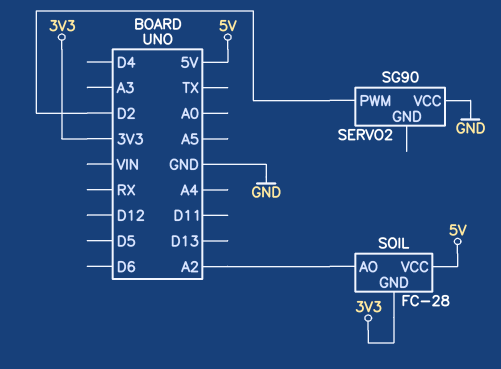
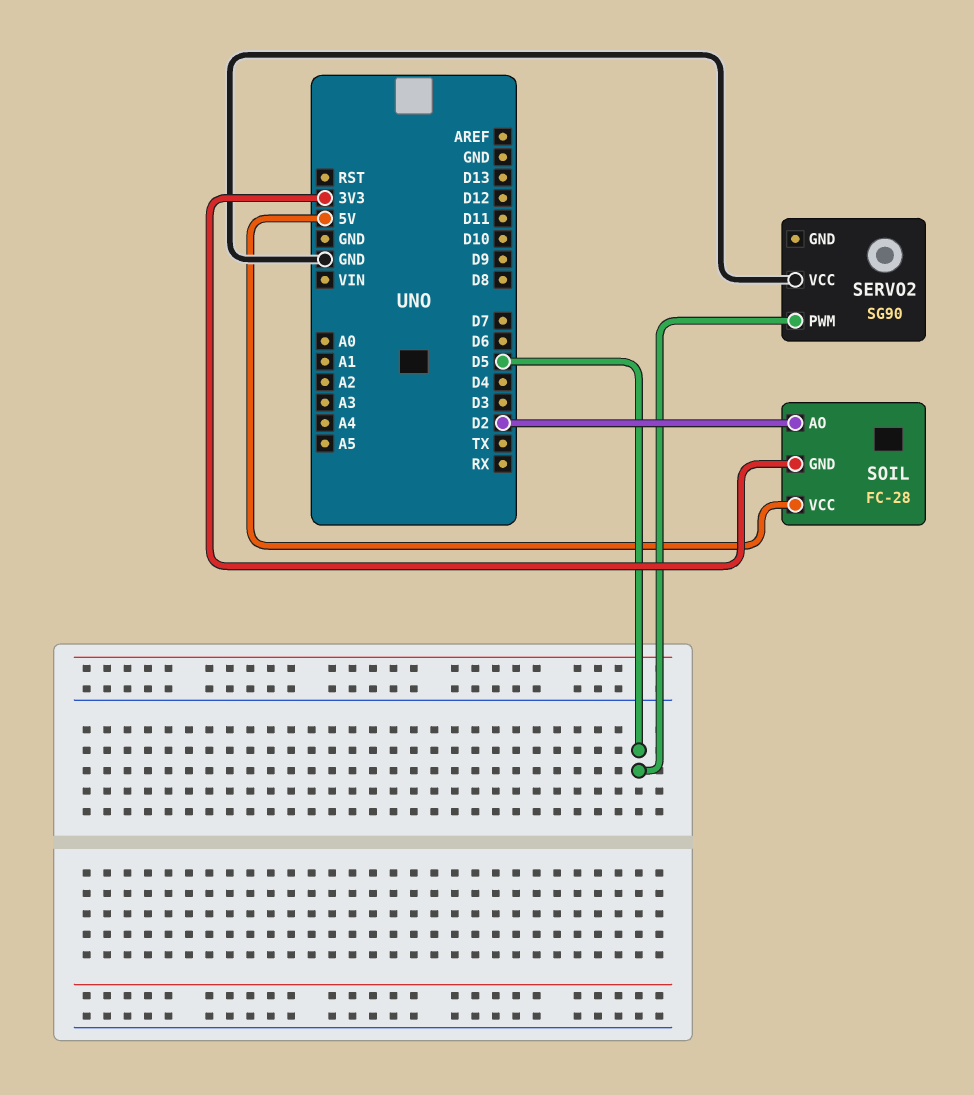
SERVO2 pin PWM: D2 -> D5
SOIL pin AO: A2 -> D2

